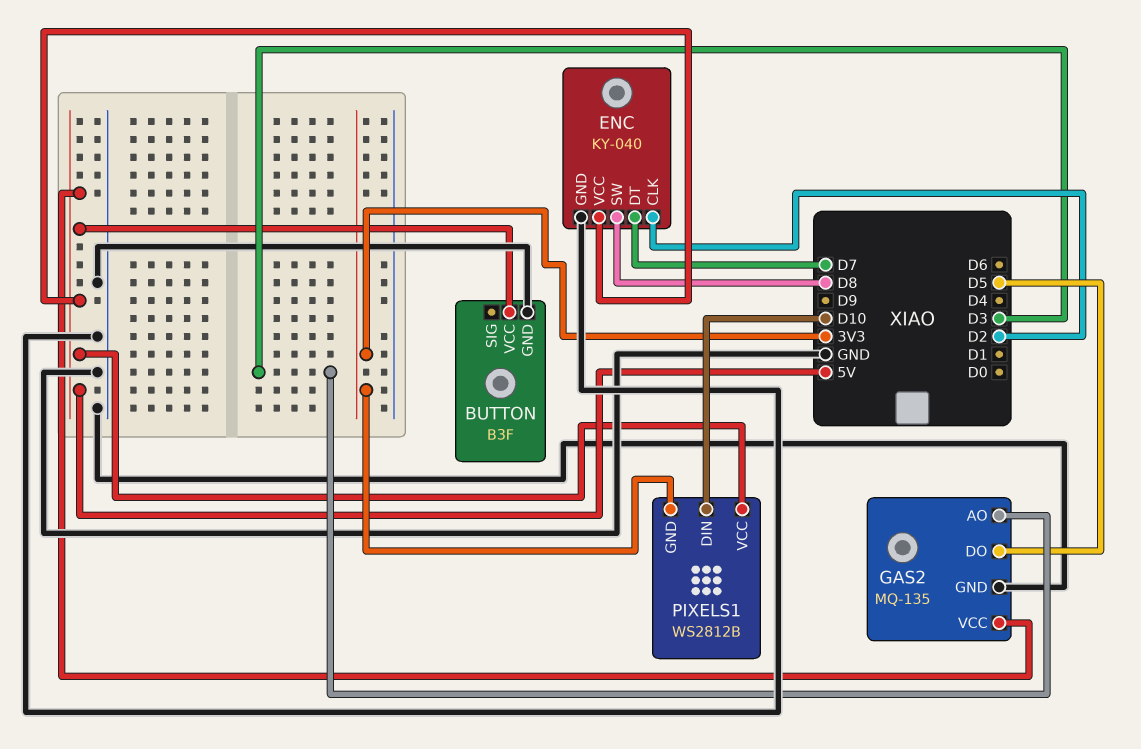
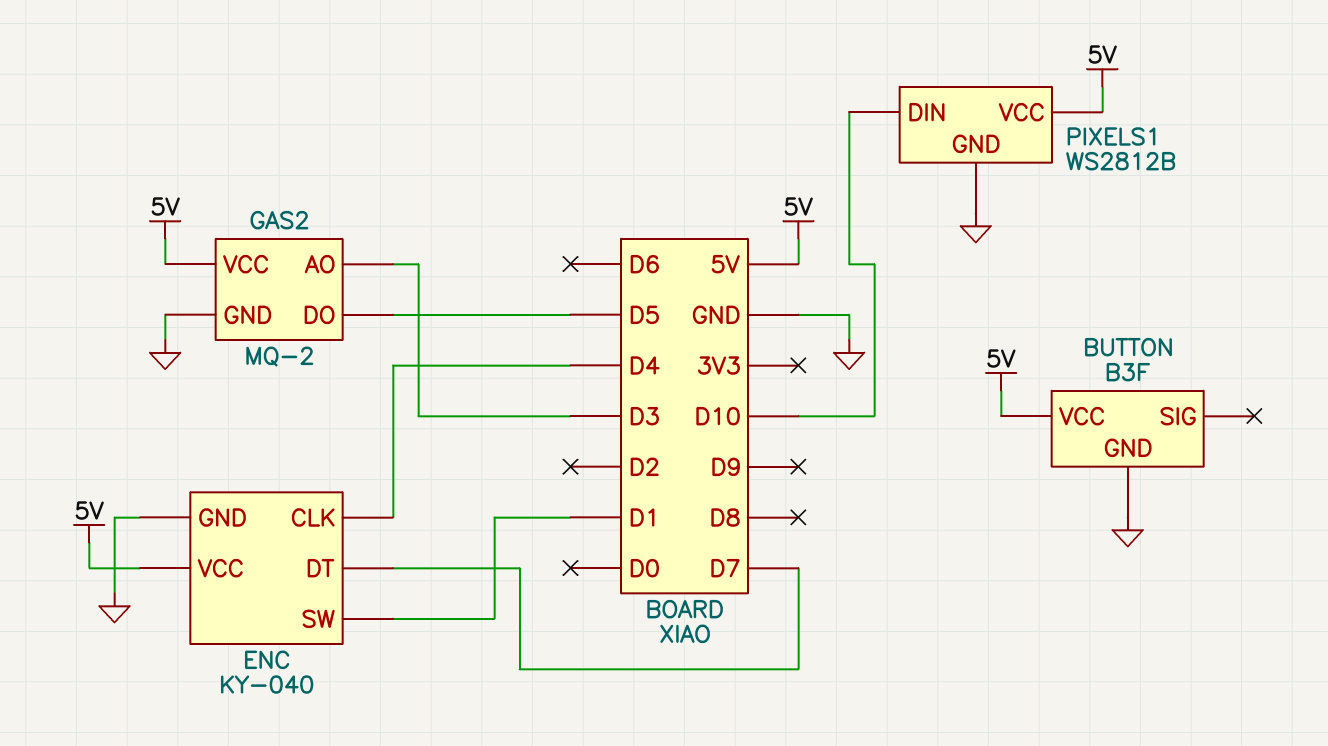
ENC pin CLK: D2 -> D4
ENC pin SW: D8 -> D1
GAS2: MQ-135 -> MQ-2
PIXELS1 pin GND: 3V3 -> GND

